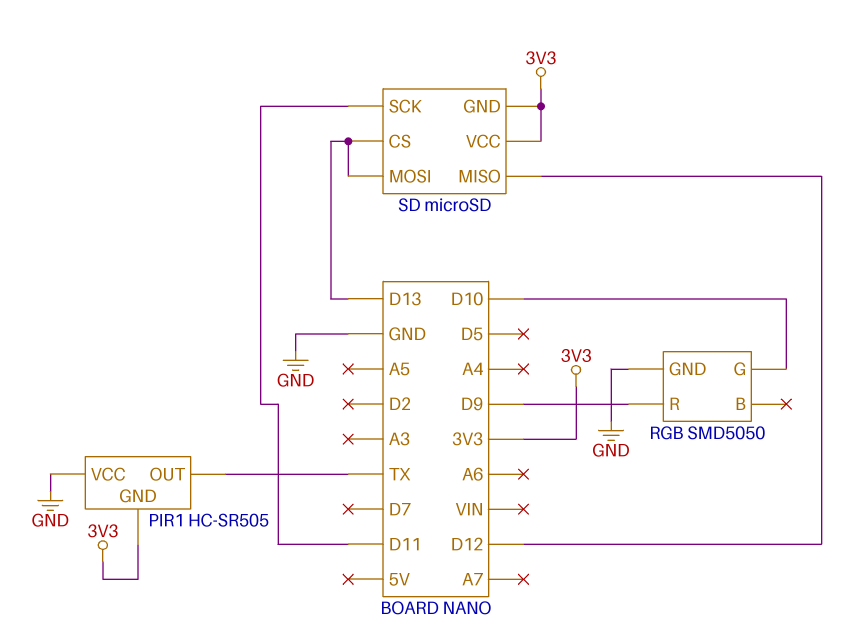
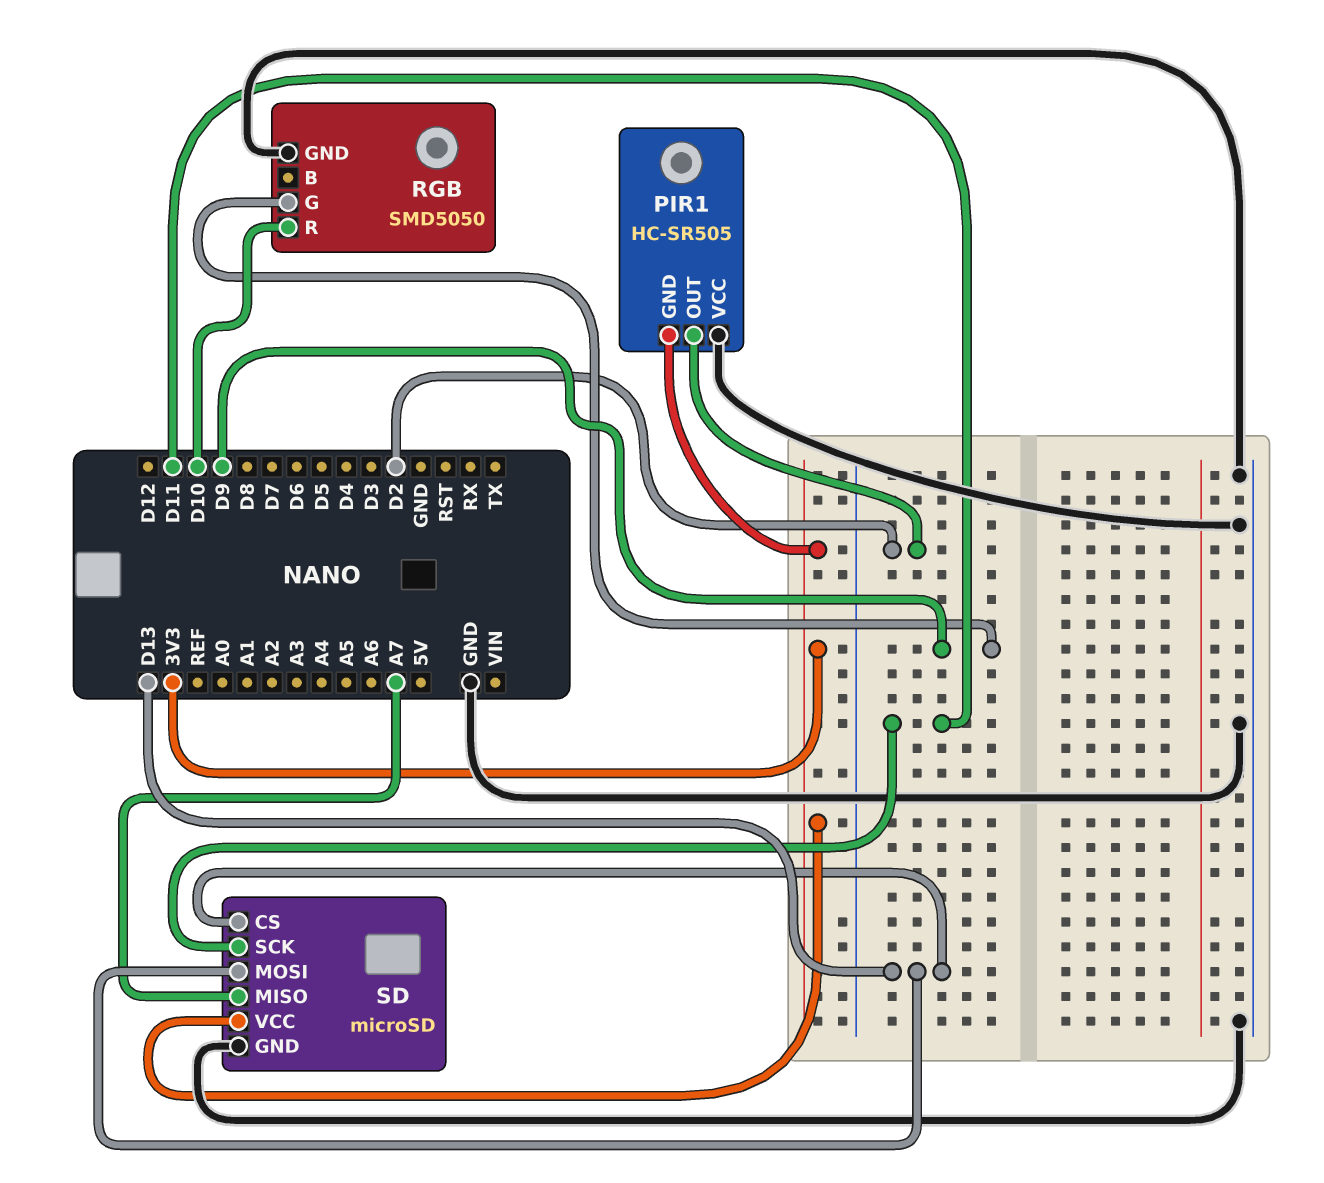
PIR1 pin OUT: TX -> D2
RGB pin G: D10 -> D9
RGB pin R: D9 -> D10
SD pin GND: 3V3 -> GND
SD pin MISO: D12 -> A7

